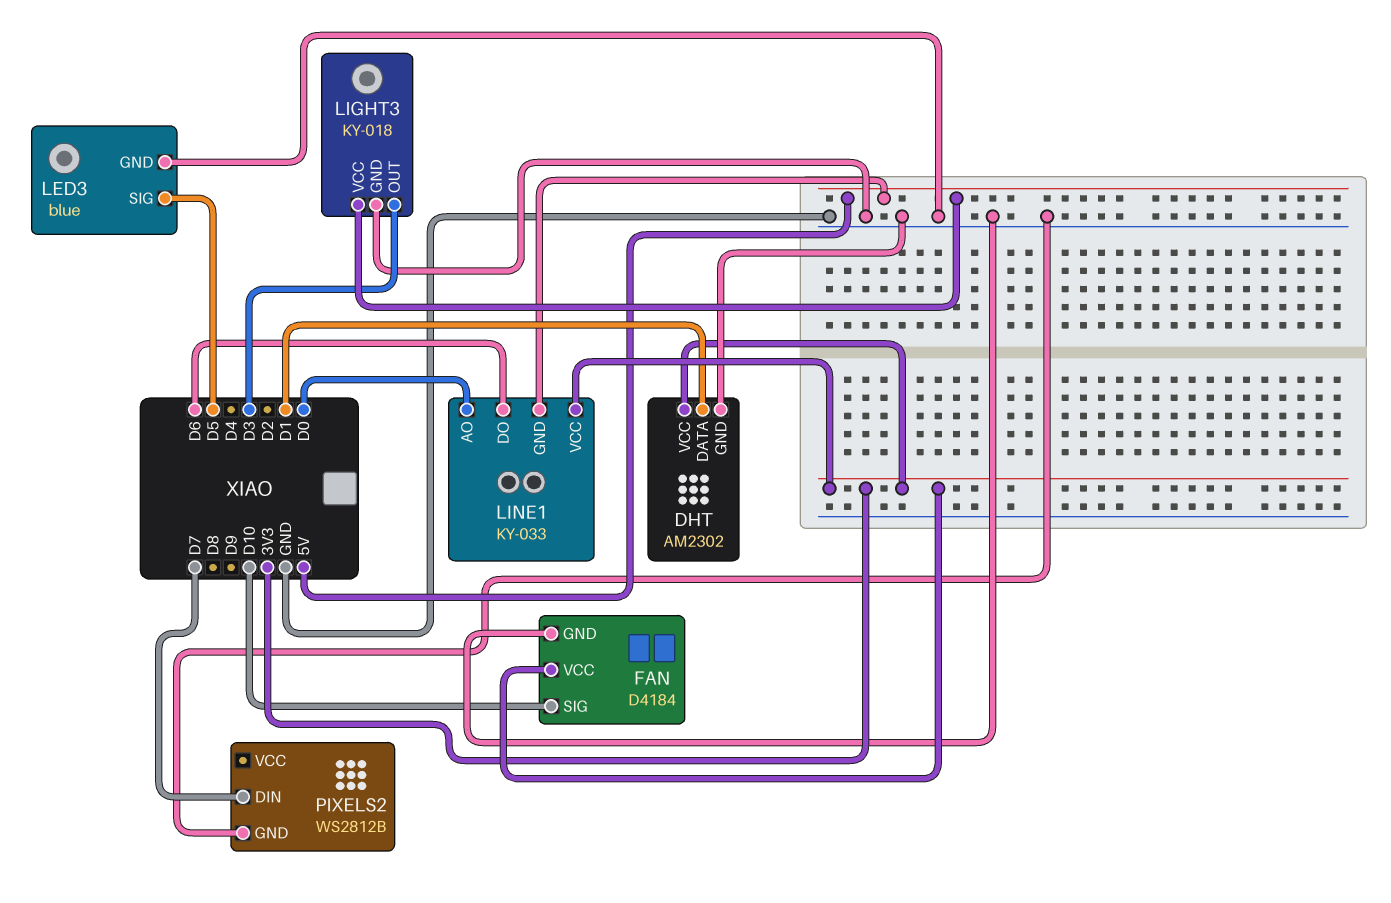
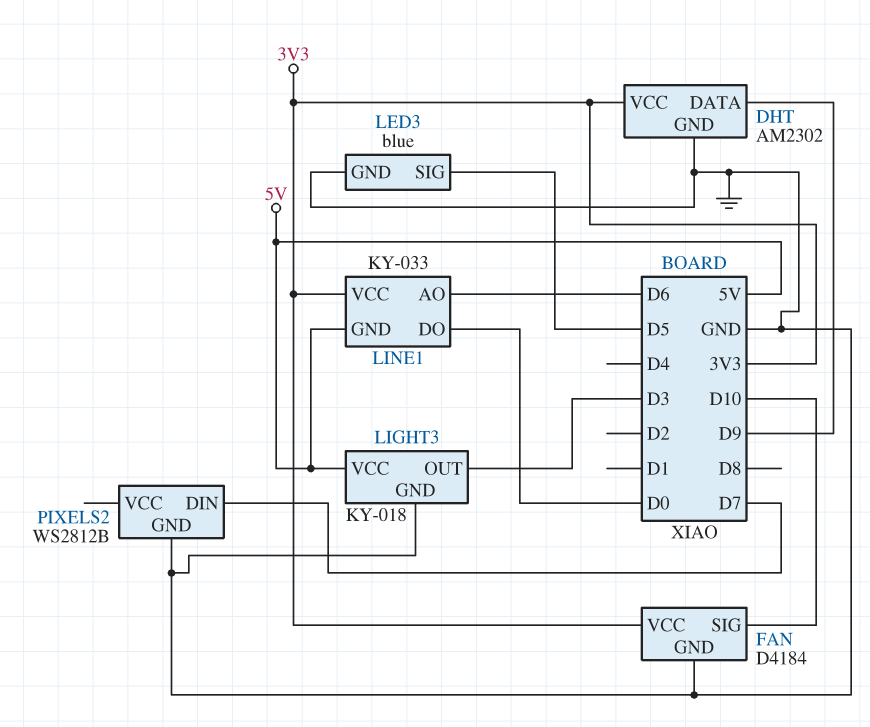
DHT pin DATA: D1 -> D9
LINE1 pin AO: D0 -> D6
LINE1 pin DO: D6 -> D0

